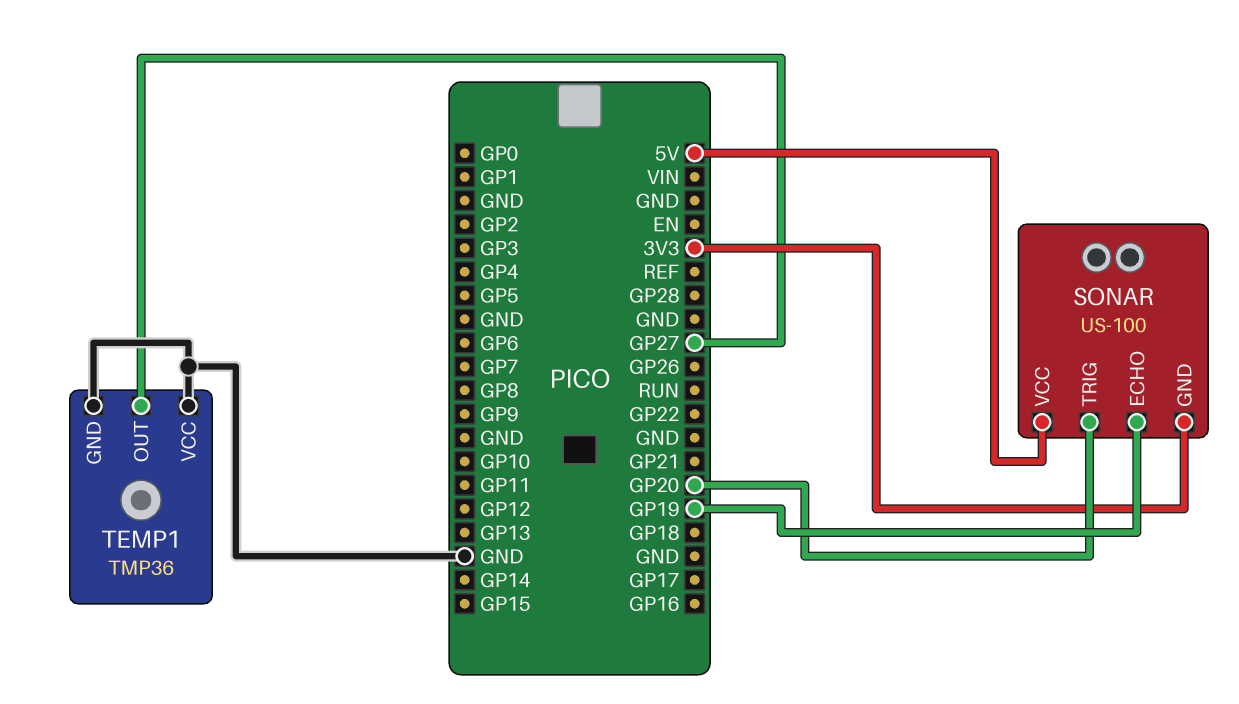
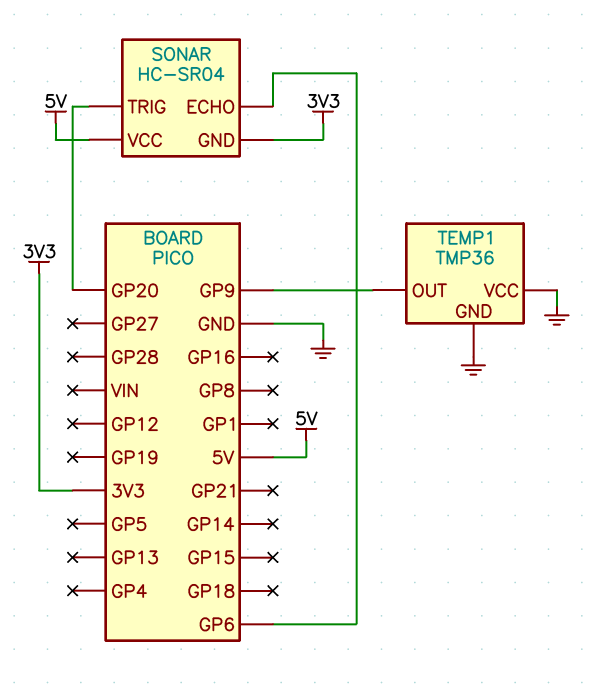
SONAR: US-100 -> HC-SR04
SONAR pin ECHO: GP19 -> GP6
TEMP1 pin OUT: GP27 -> GP9

